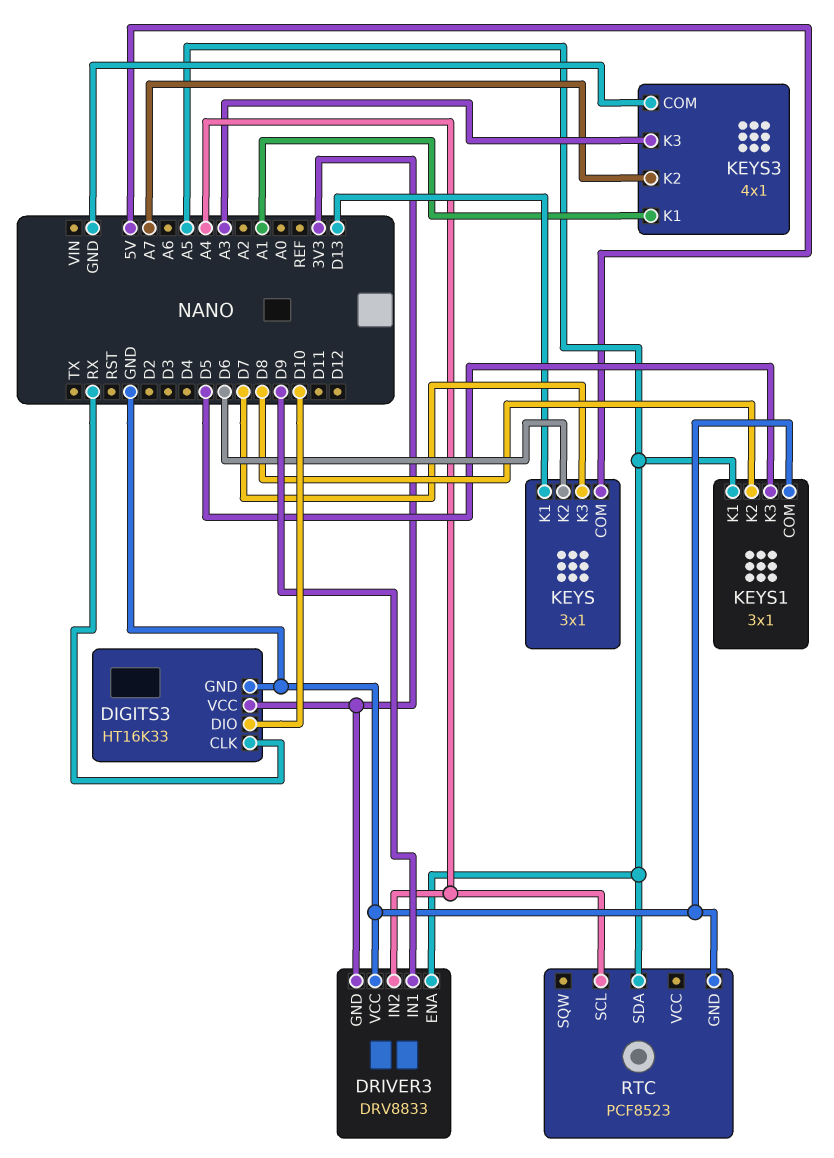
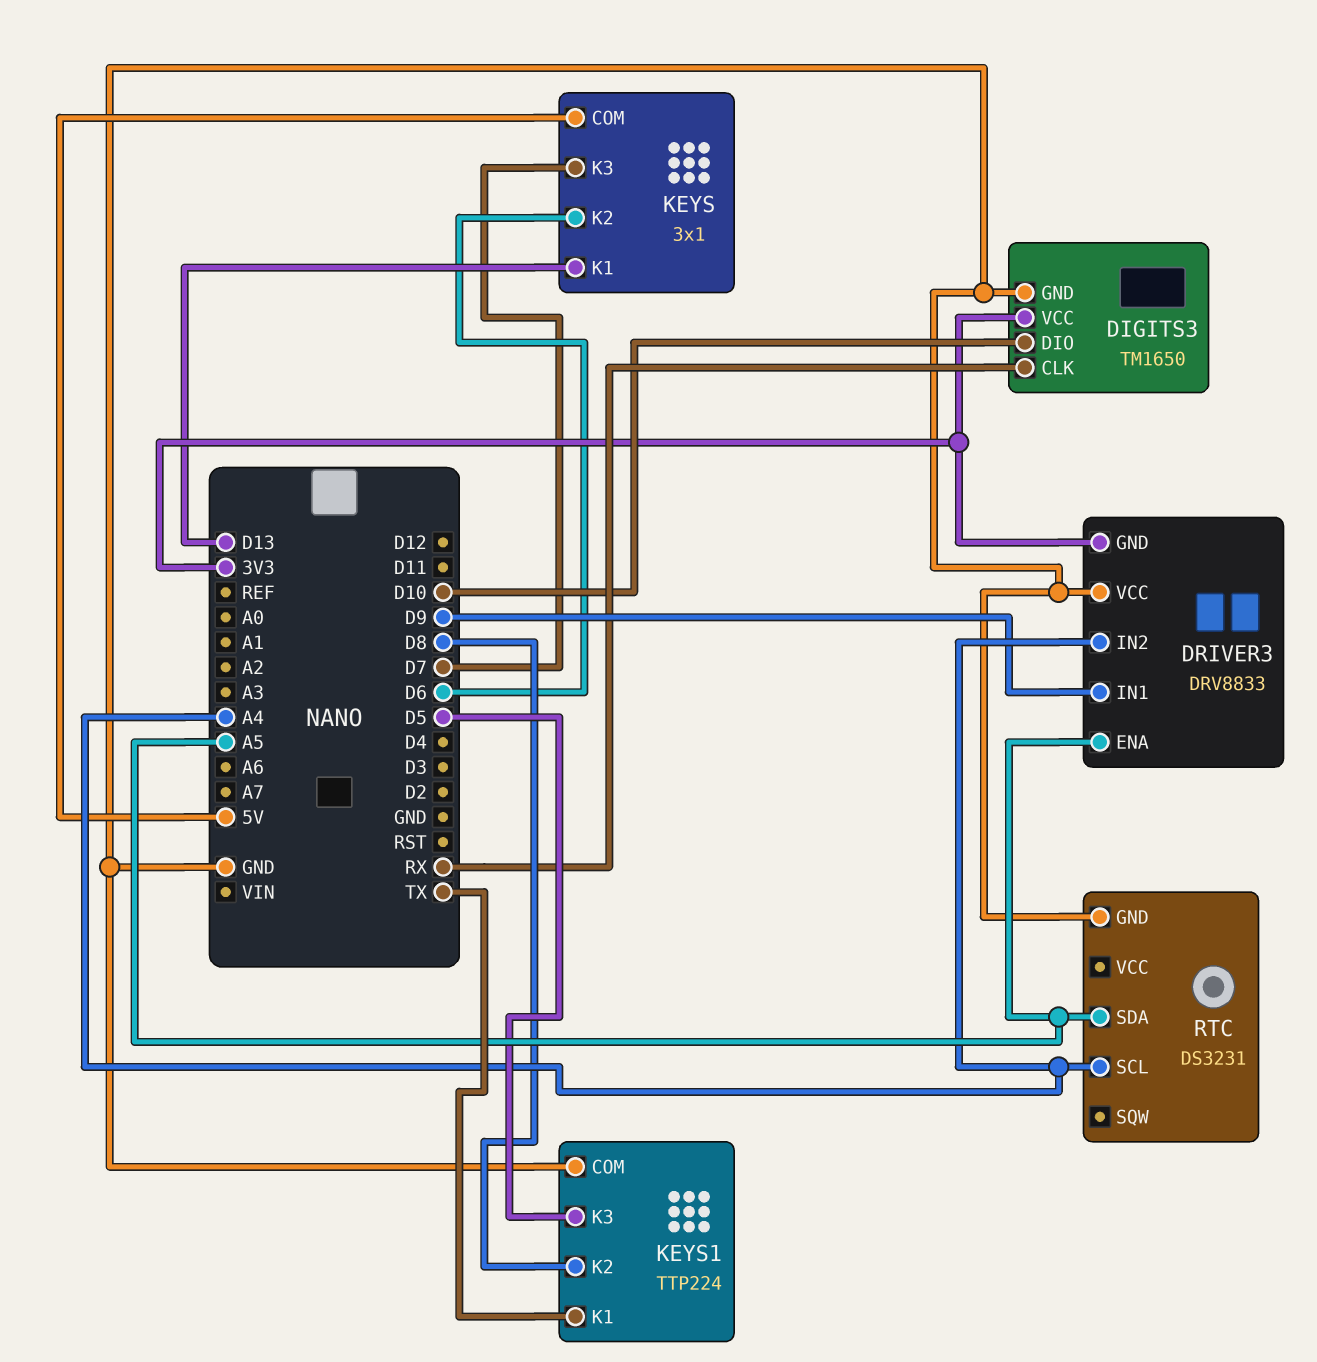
DIGITS3: HT16K33 -> TM1650
KEYS1: 3x1 -> TTP224
KEYS1 pin K1: A5 -> TX
KEYS3: 4x1 -> none
KEYS3 pin COM: GND -> none
KEYS3 pin K1: A1 -> none
KEYS3 pin K2: A7 -> none
KEYS3 pin K3: A3 -> none
RTC: PCF8523 -> DS3231

